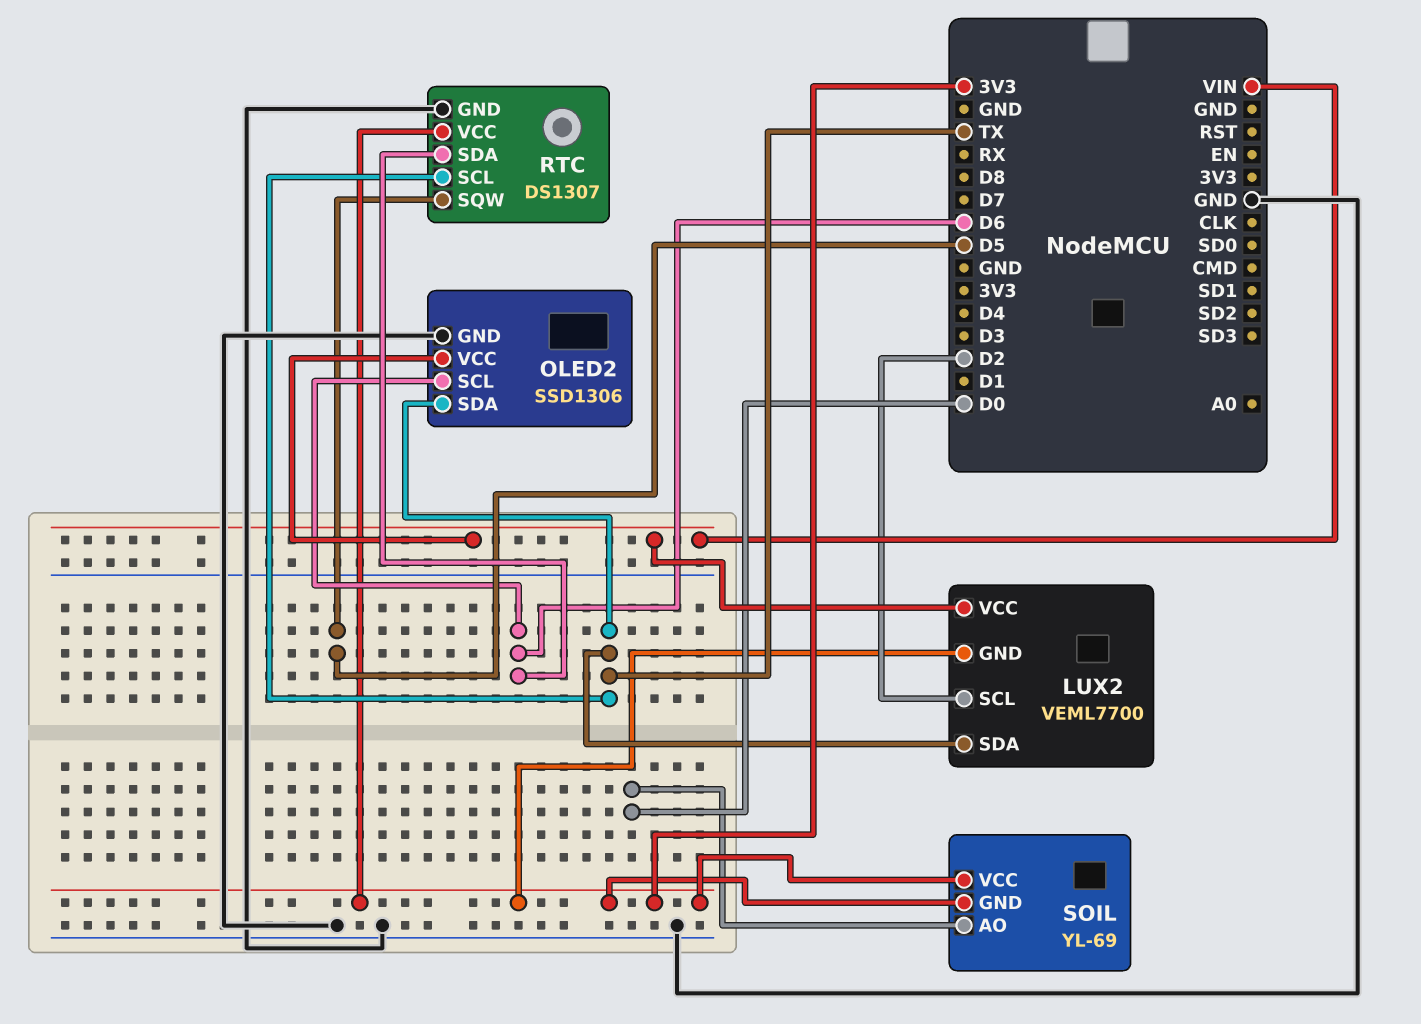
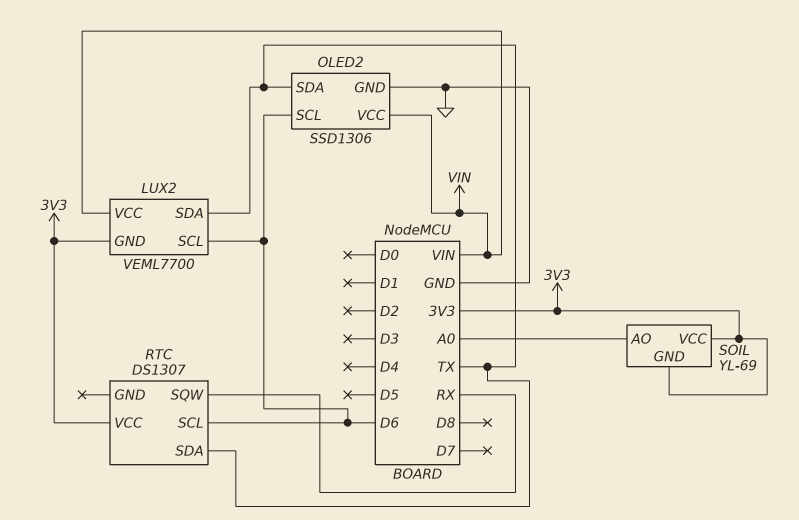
LUX2 pin SCL: D2 -> D6
RTC pin GND: GND -> none
RTC pin SCL: TX -> D6
RTC pin SDA: D6 -> TX
RTC pin SQW: D5 -> RX
SOIL pin AO: D0 -> A0

